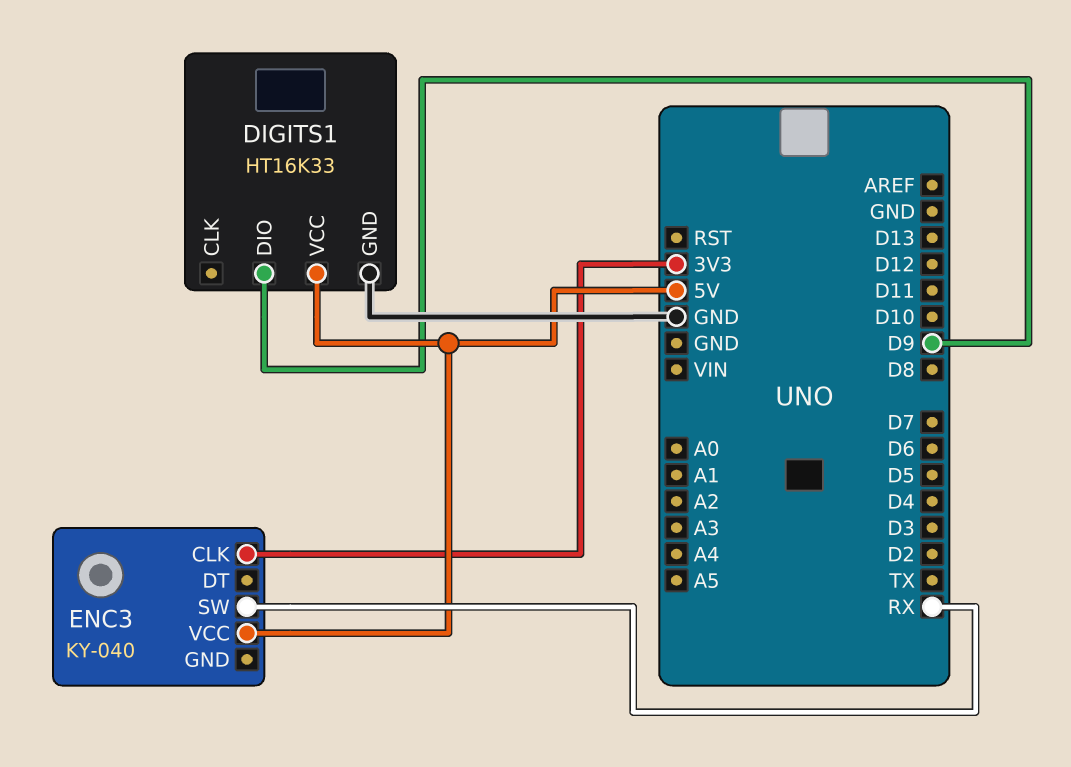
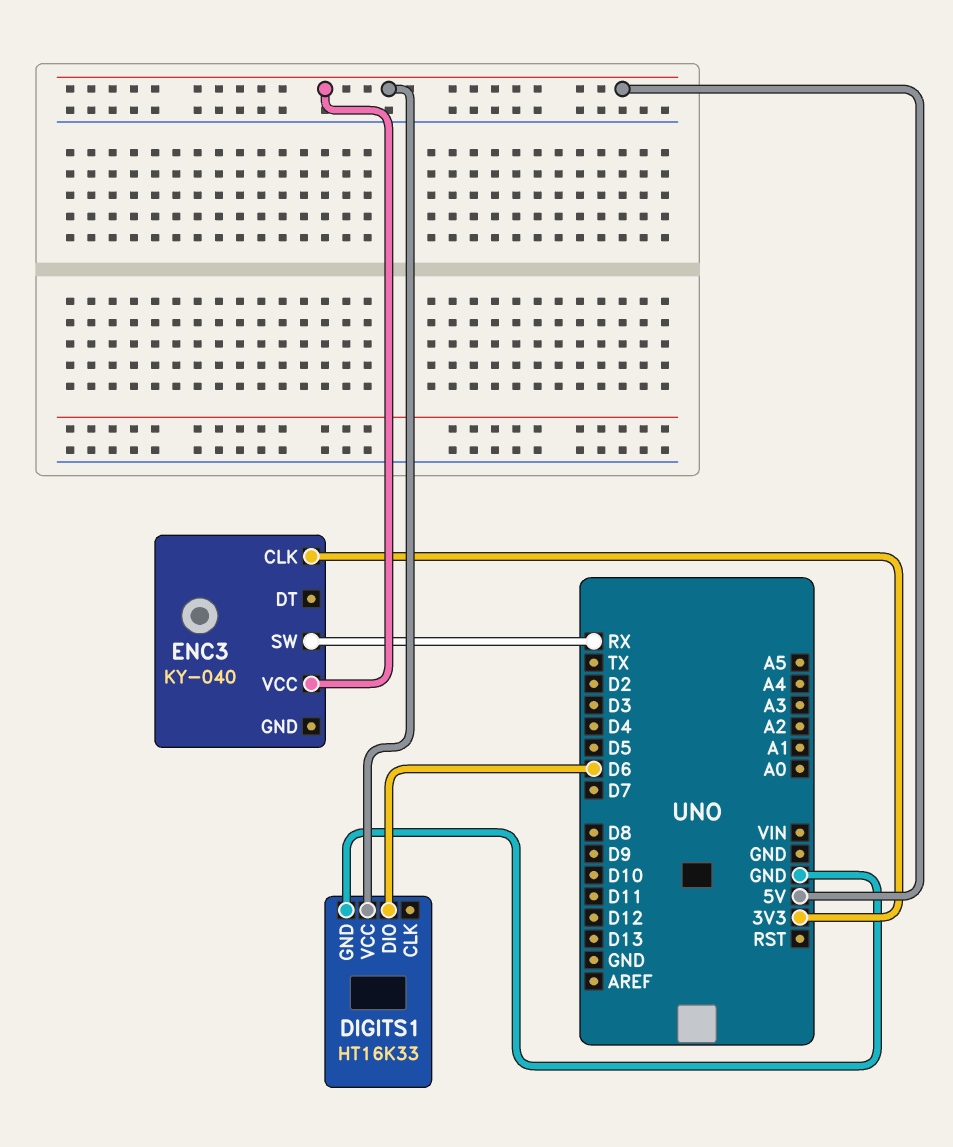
DIGITS1 pin DIO: D9 -> D6

